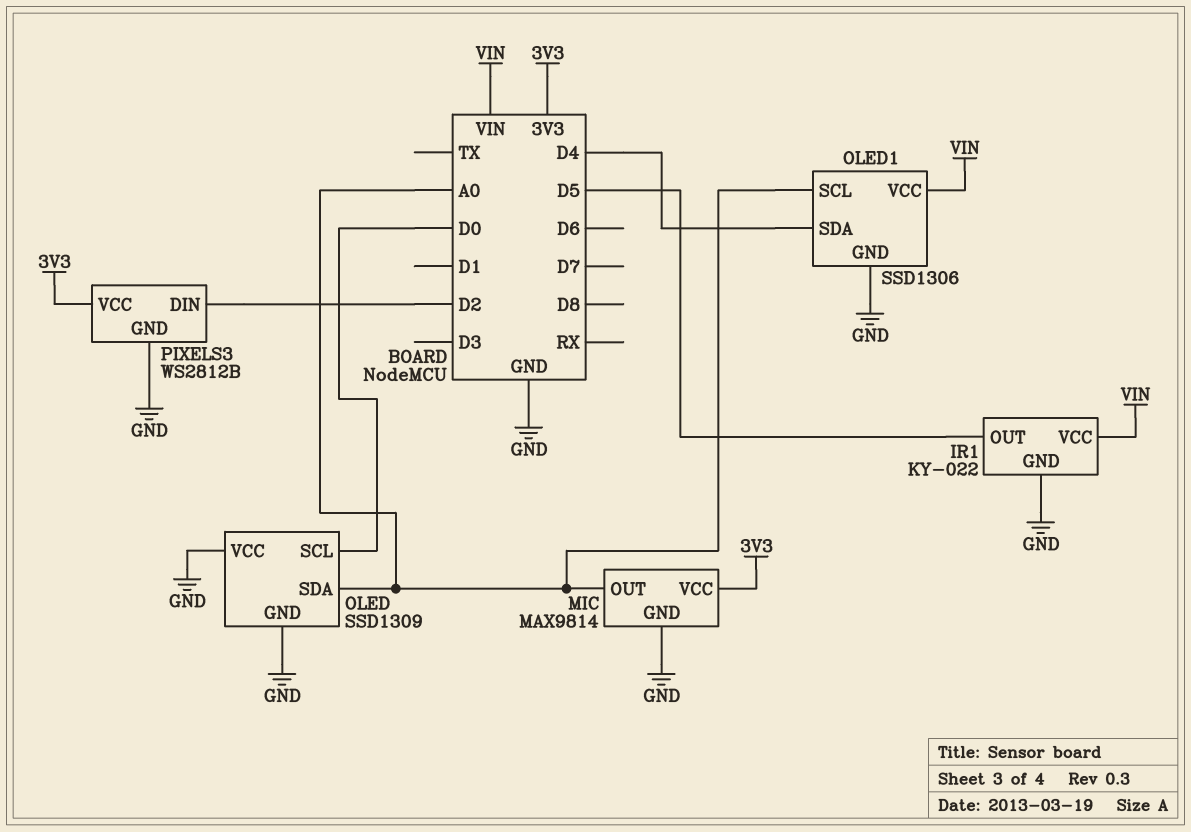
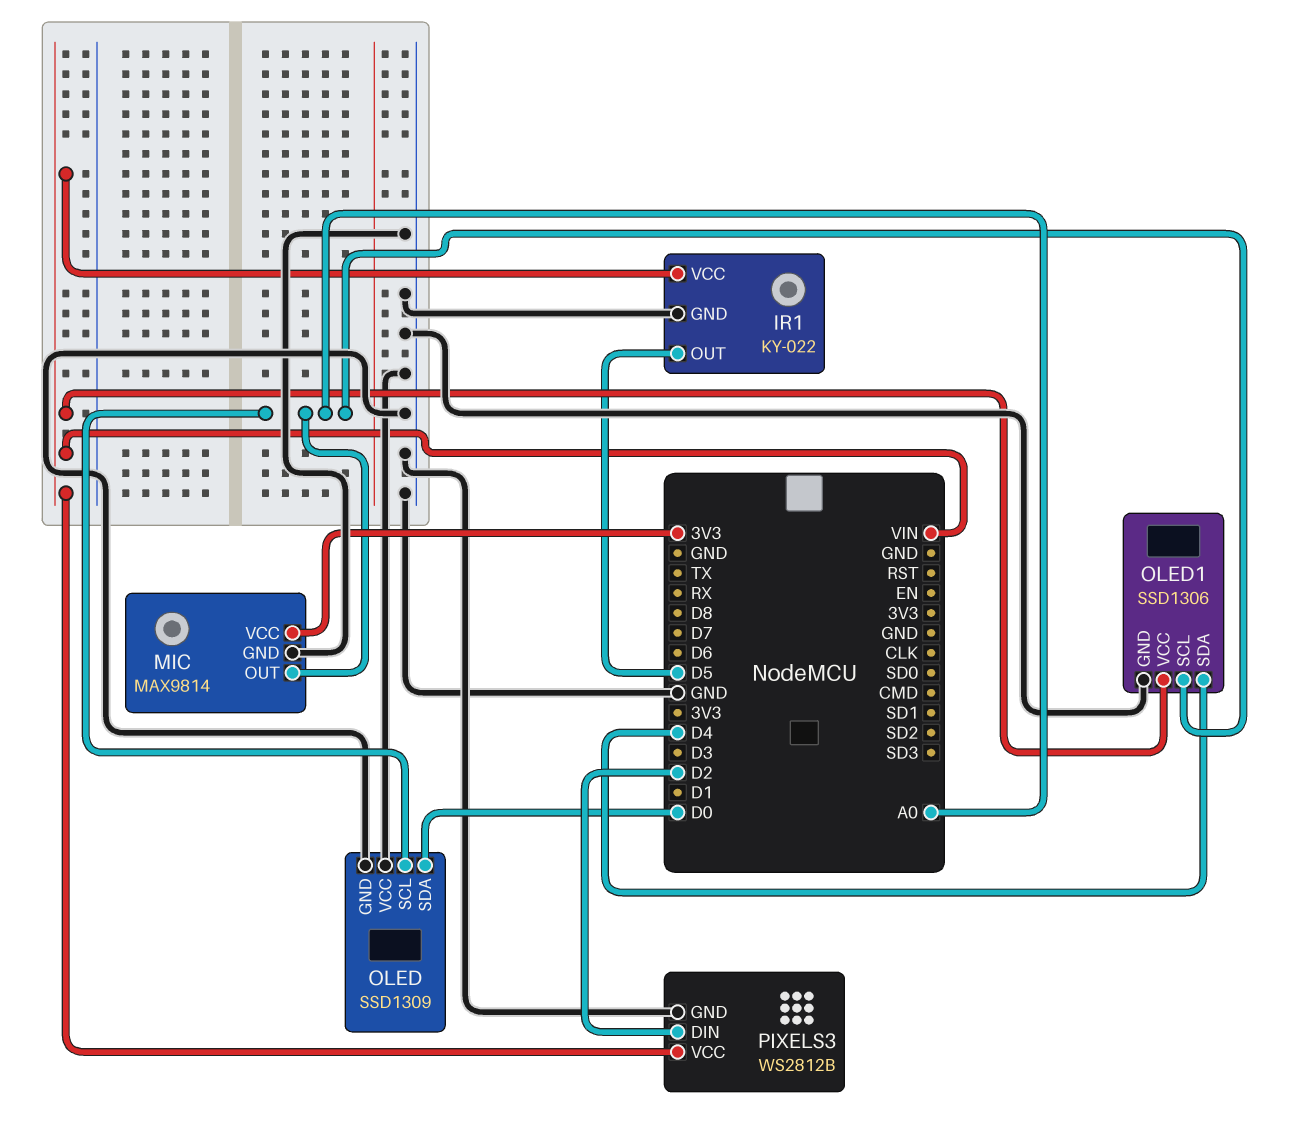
OLED pin SCL: D0 -> A0
OLED pin SDA: A0 -> D0
PIXELS3 pin VCC: 3V3 -> VIN

